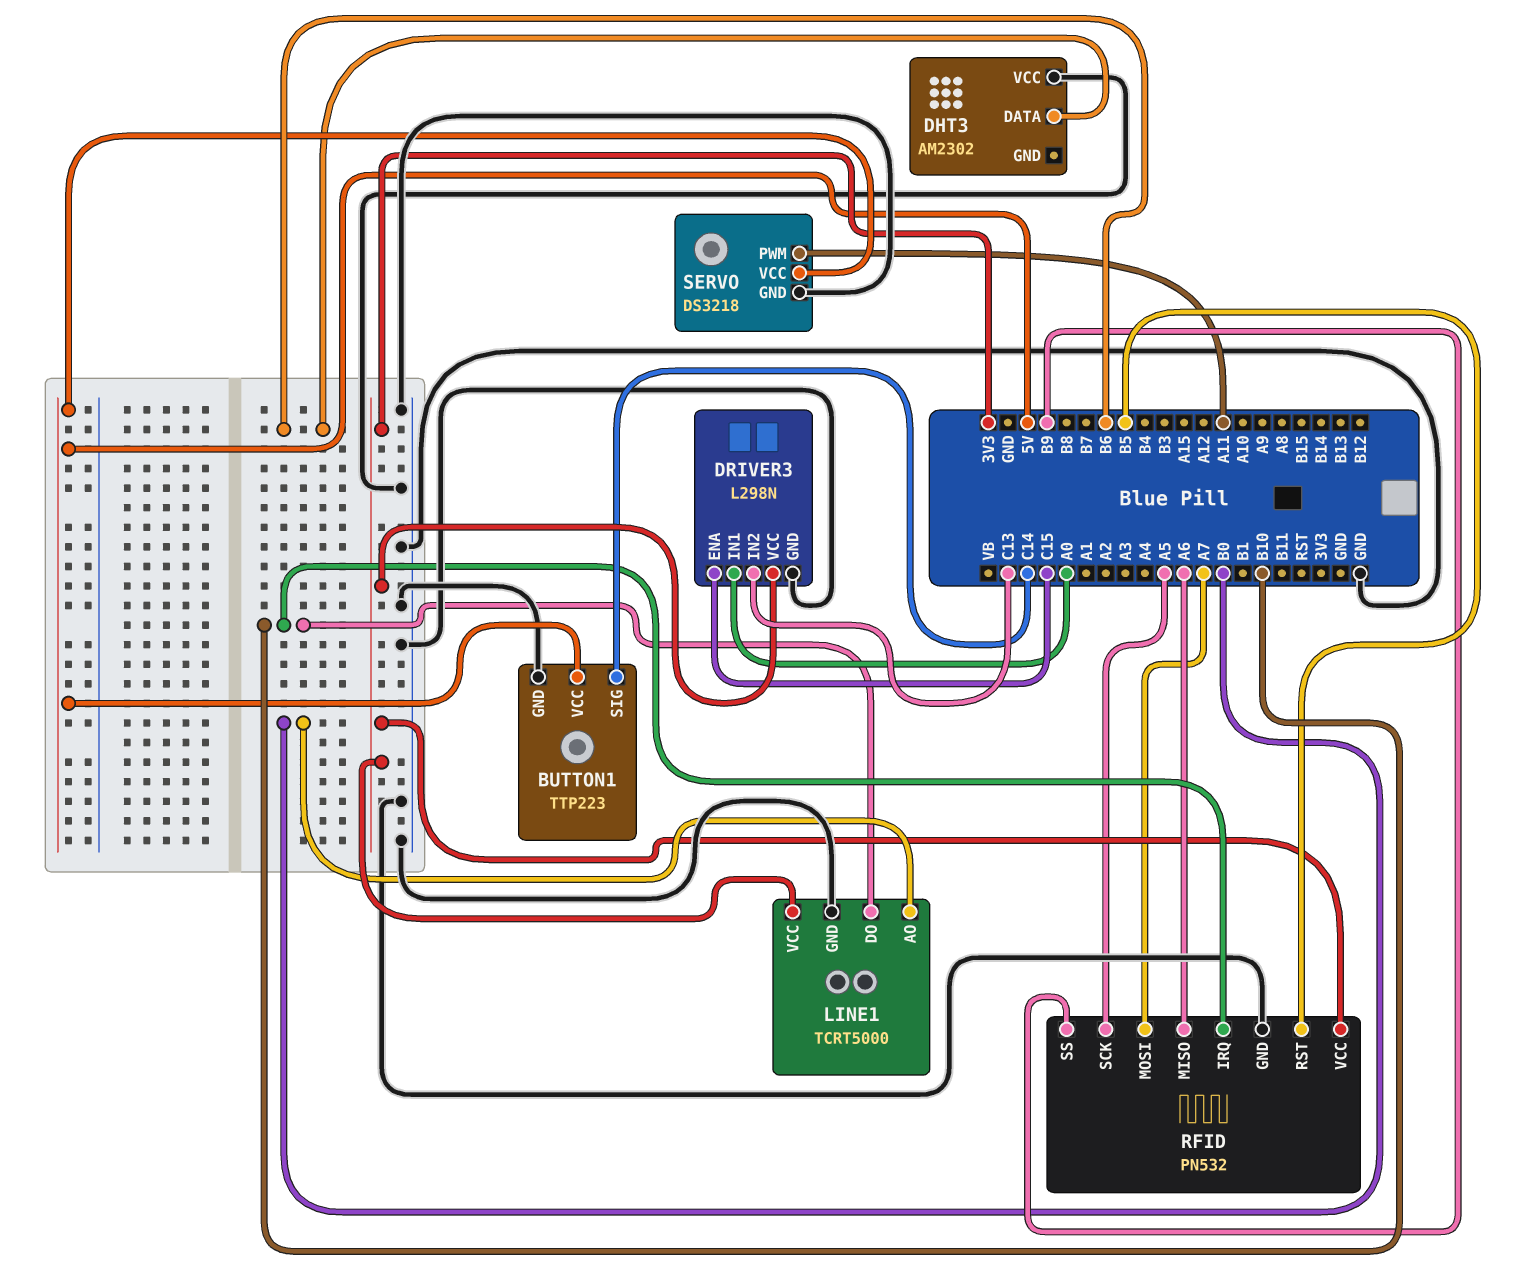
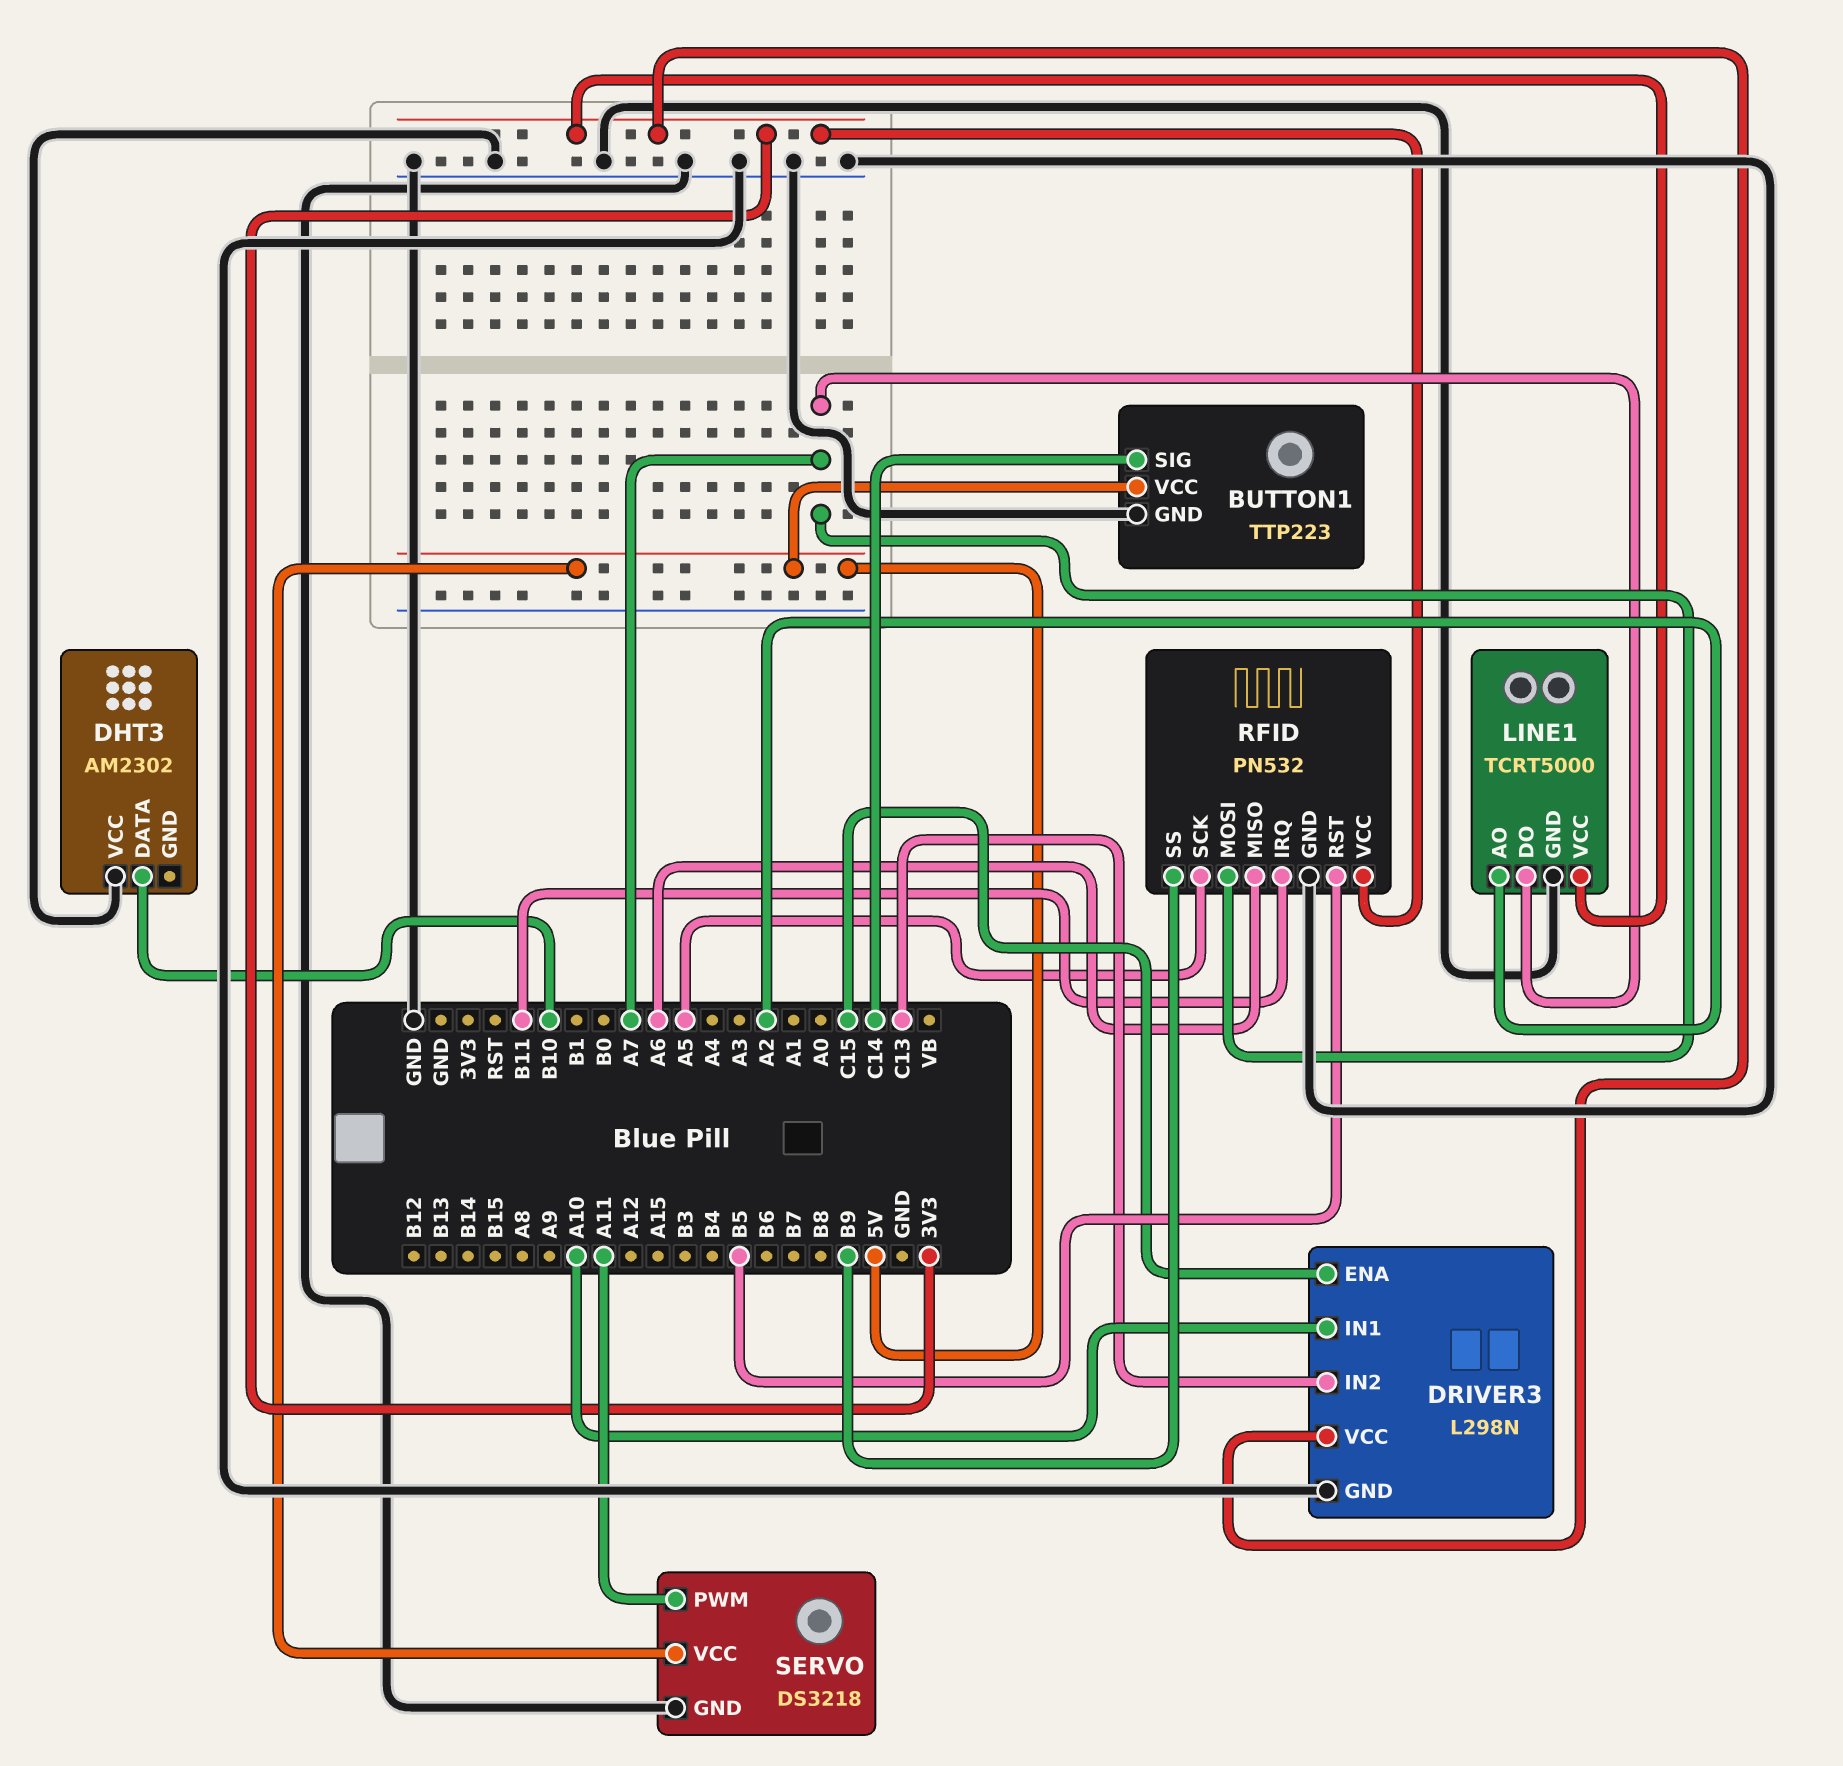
DHT3 pin DATA: B6 -> B10
DRIVER3 pin IN1: A0 -> A10
LINE1 pin AO: B0 -> A2
LINE1 pin DO: B10 -> A7
RFID pin IRQ: B10 -> B11

